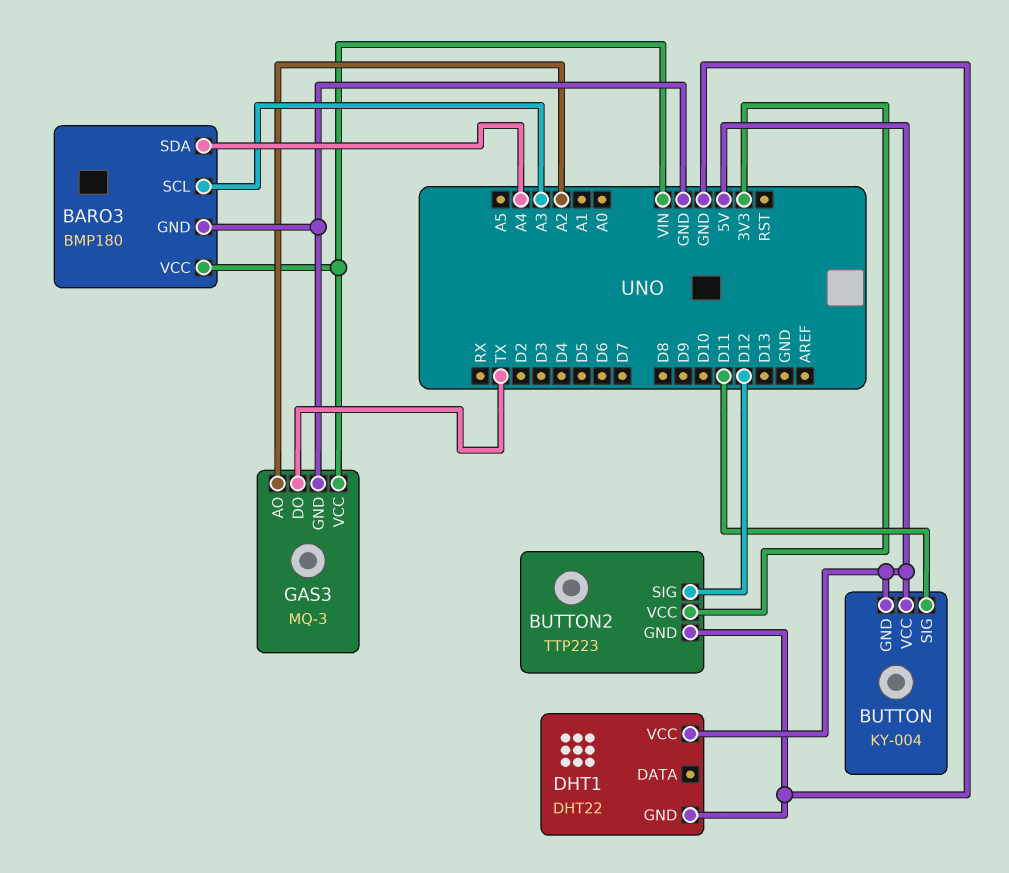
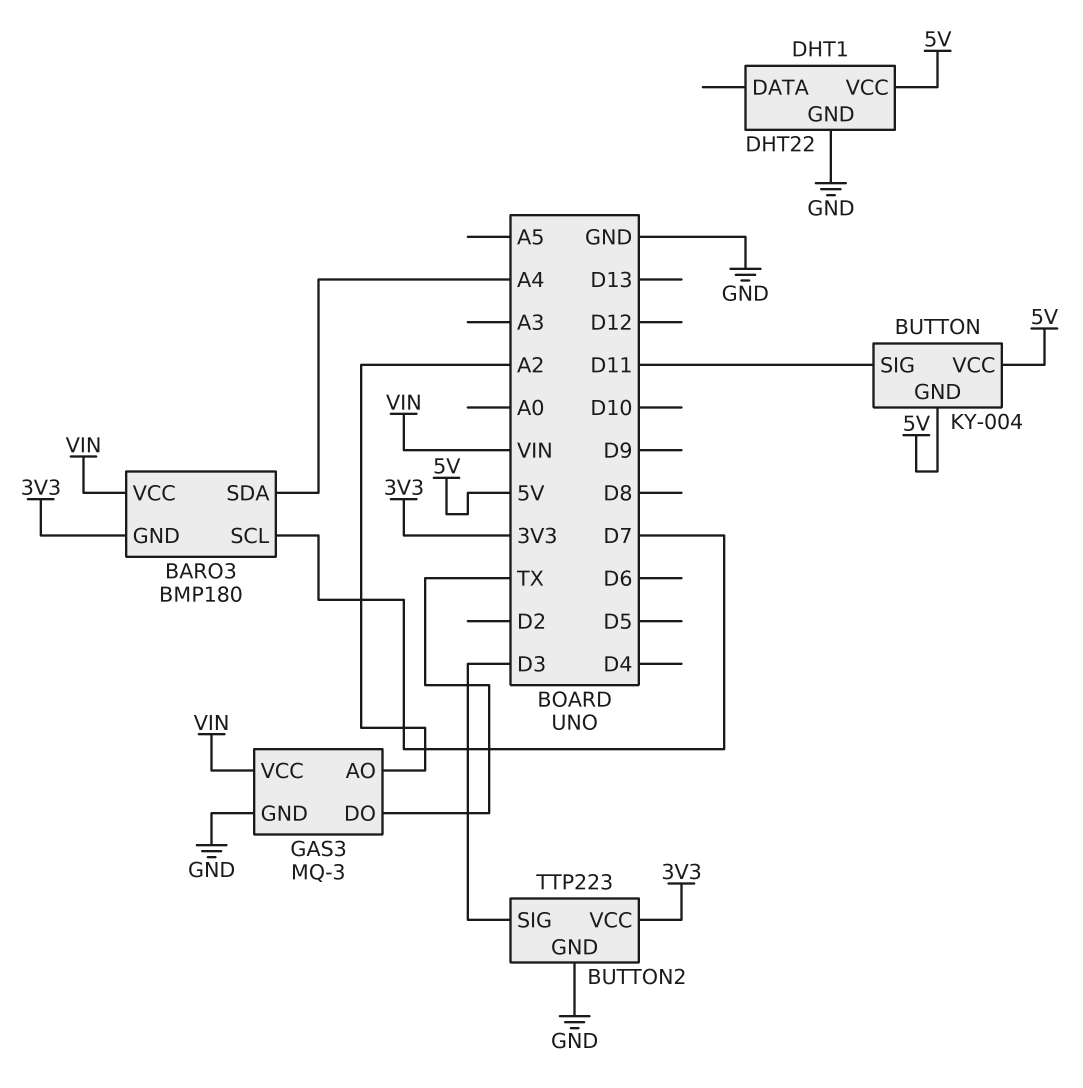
BARO3 pin GND: GND -> 3V3
BARO3 pin SCL: A3 -> D7
BUTTON2 pin SIG: D12 -> D3

